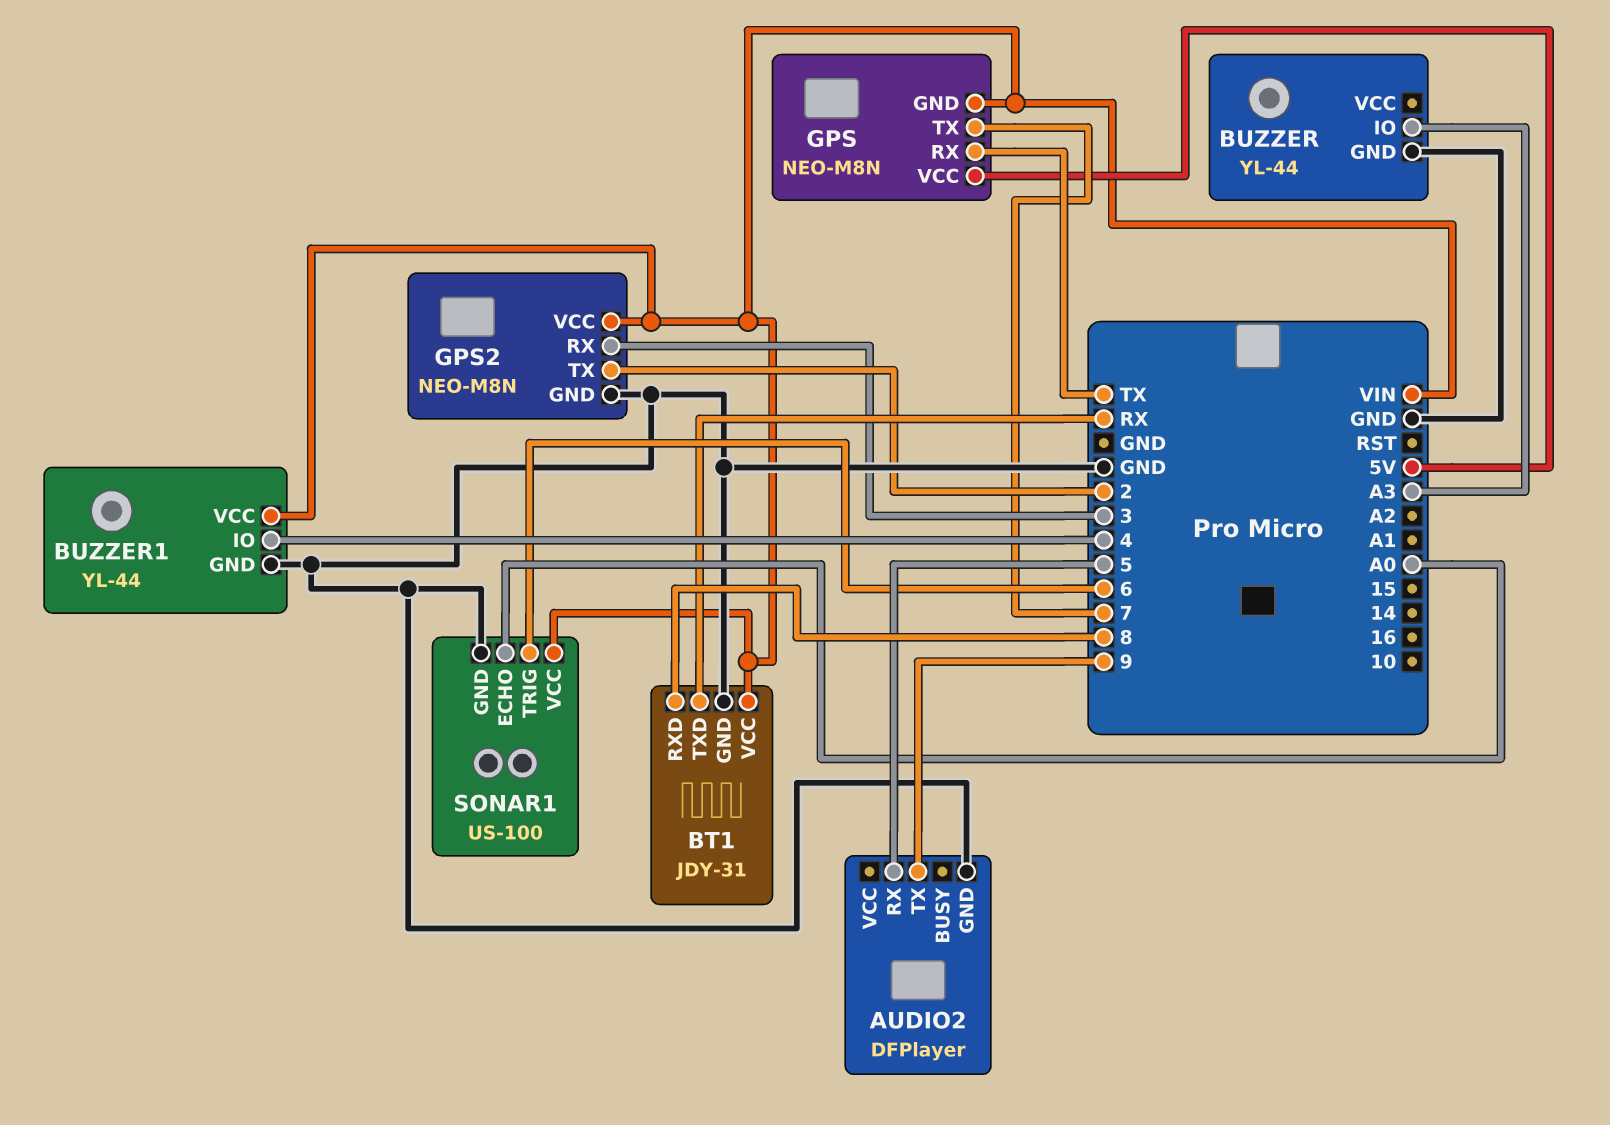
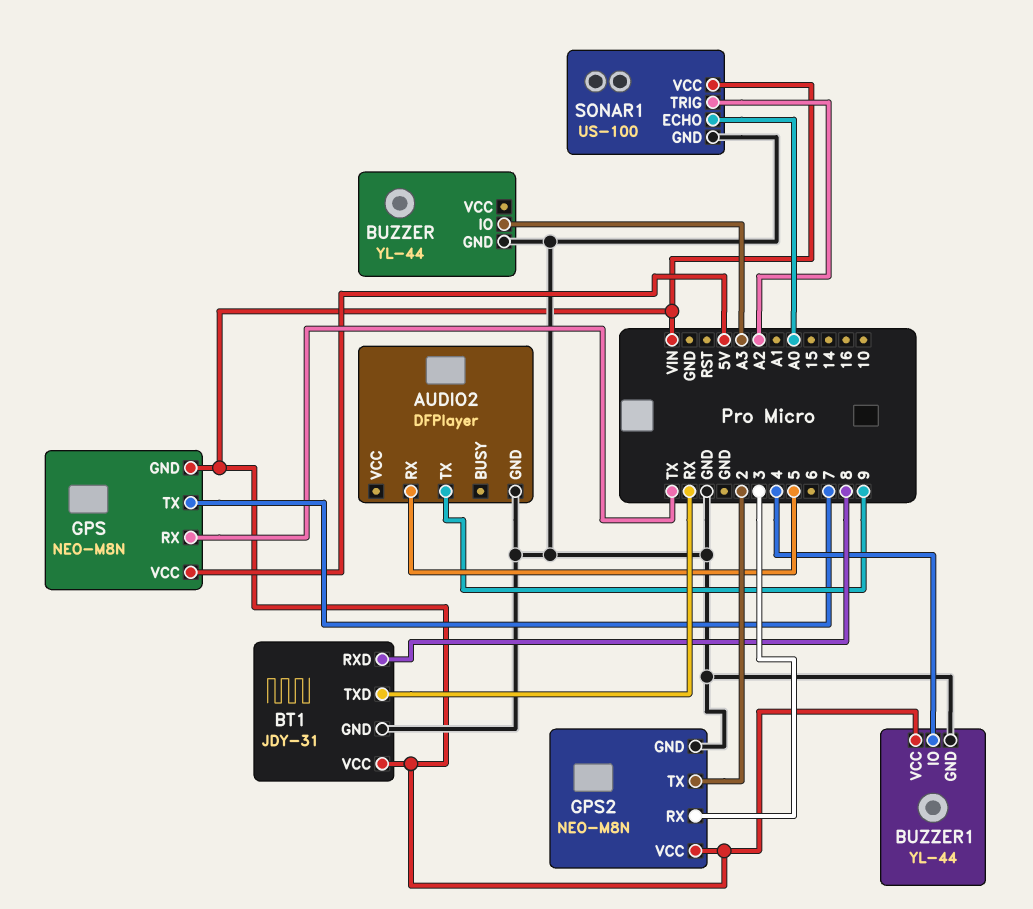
SONAR1 pin TRIG: 6 -> A2

